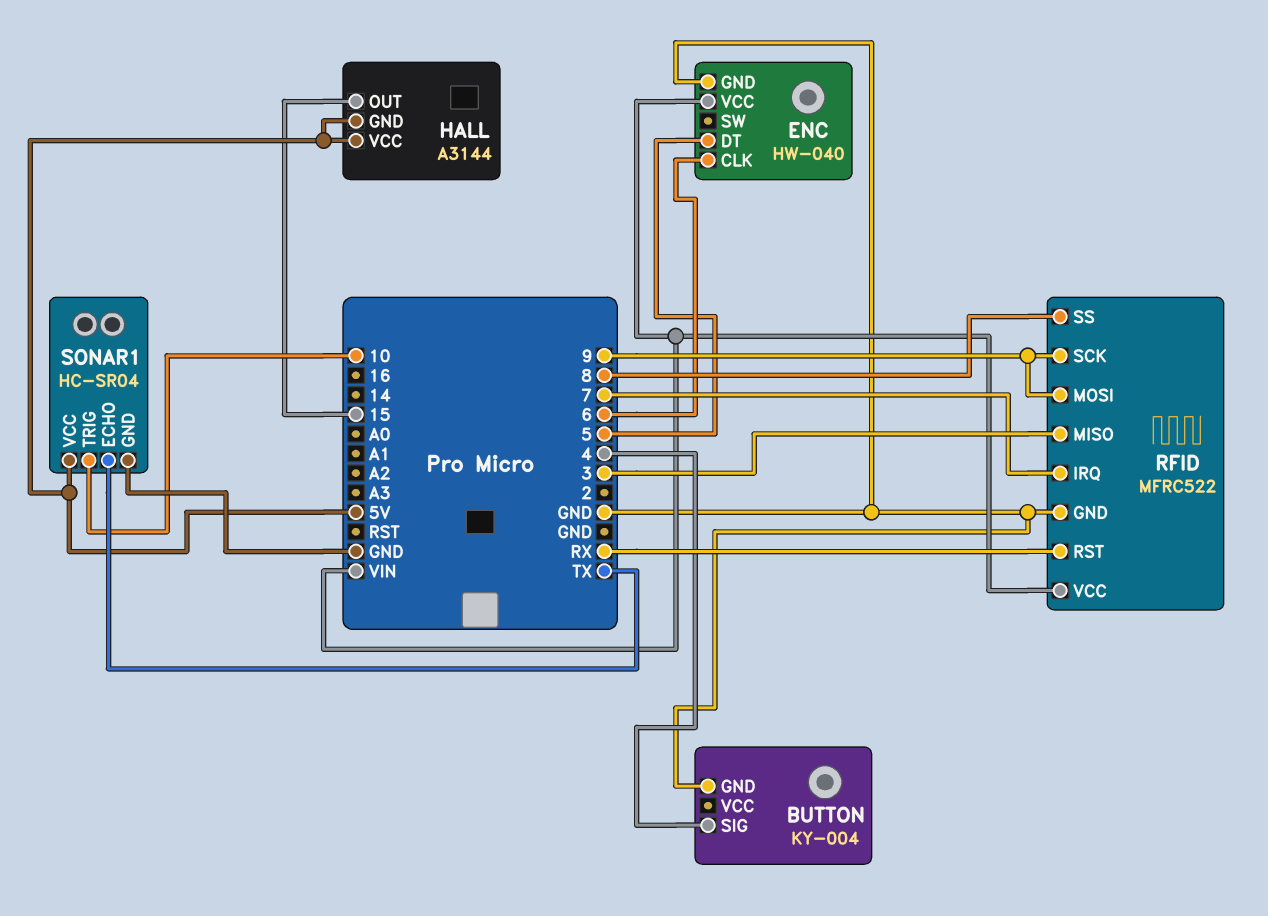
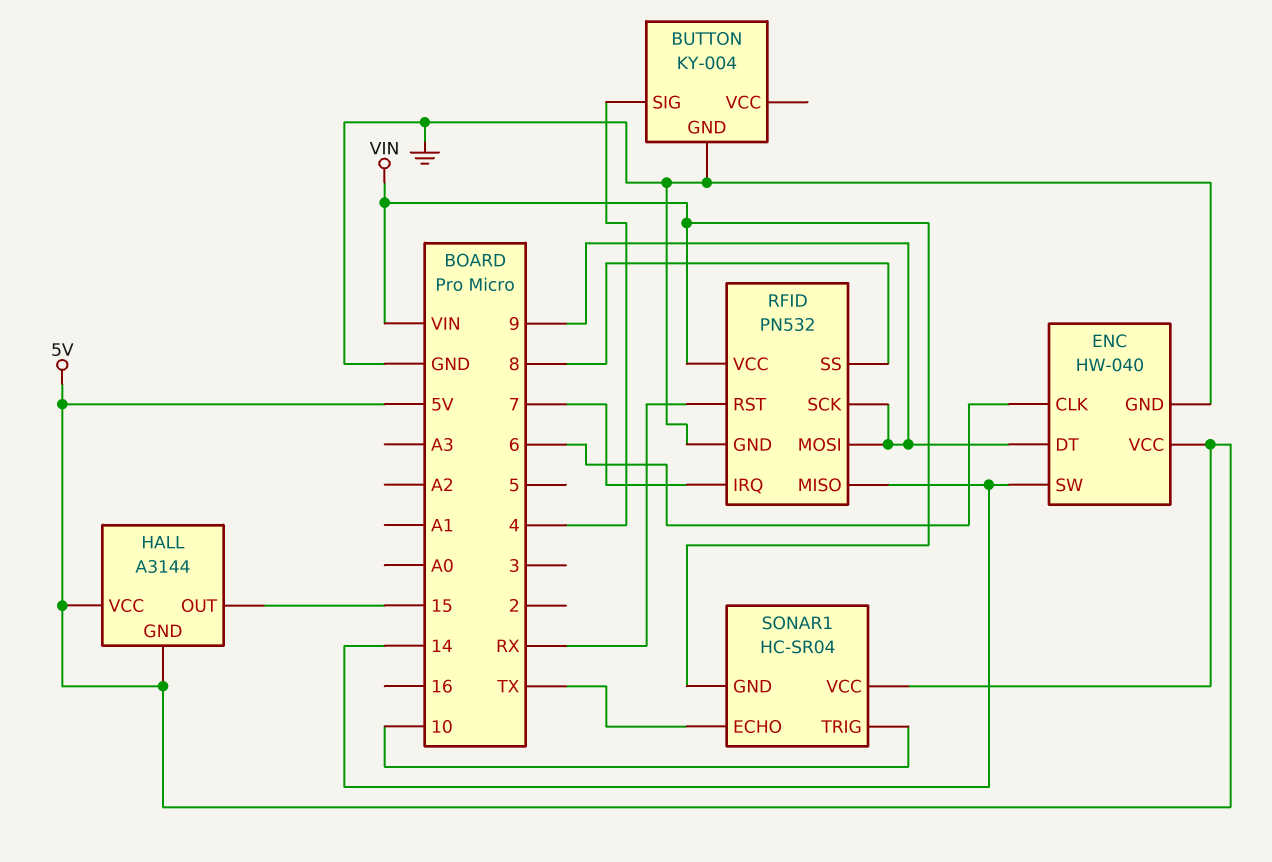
ENC pin DT: 5 -> 9
ENC pin SW: none -> 14
ENC pin VCC: VIN -> 5V
RFID: MFRC522 -> PN532
RFID pin MISO: 3 -> 14
SONAR1 pin GND: GND -> VIN

